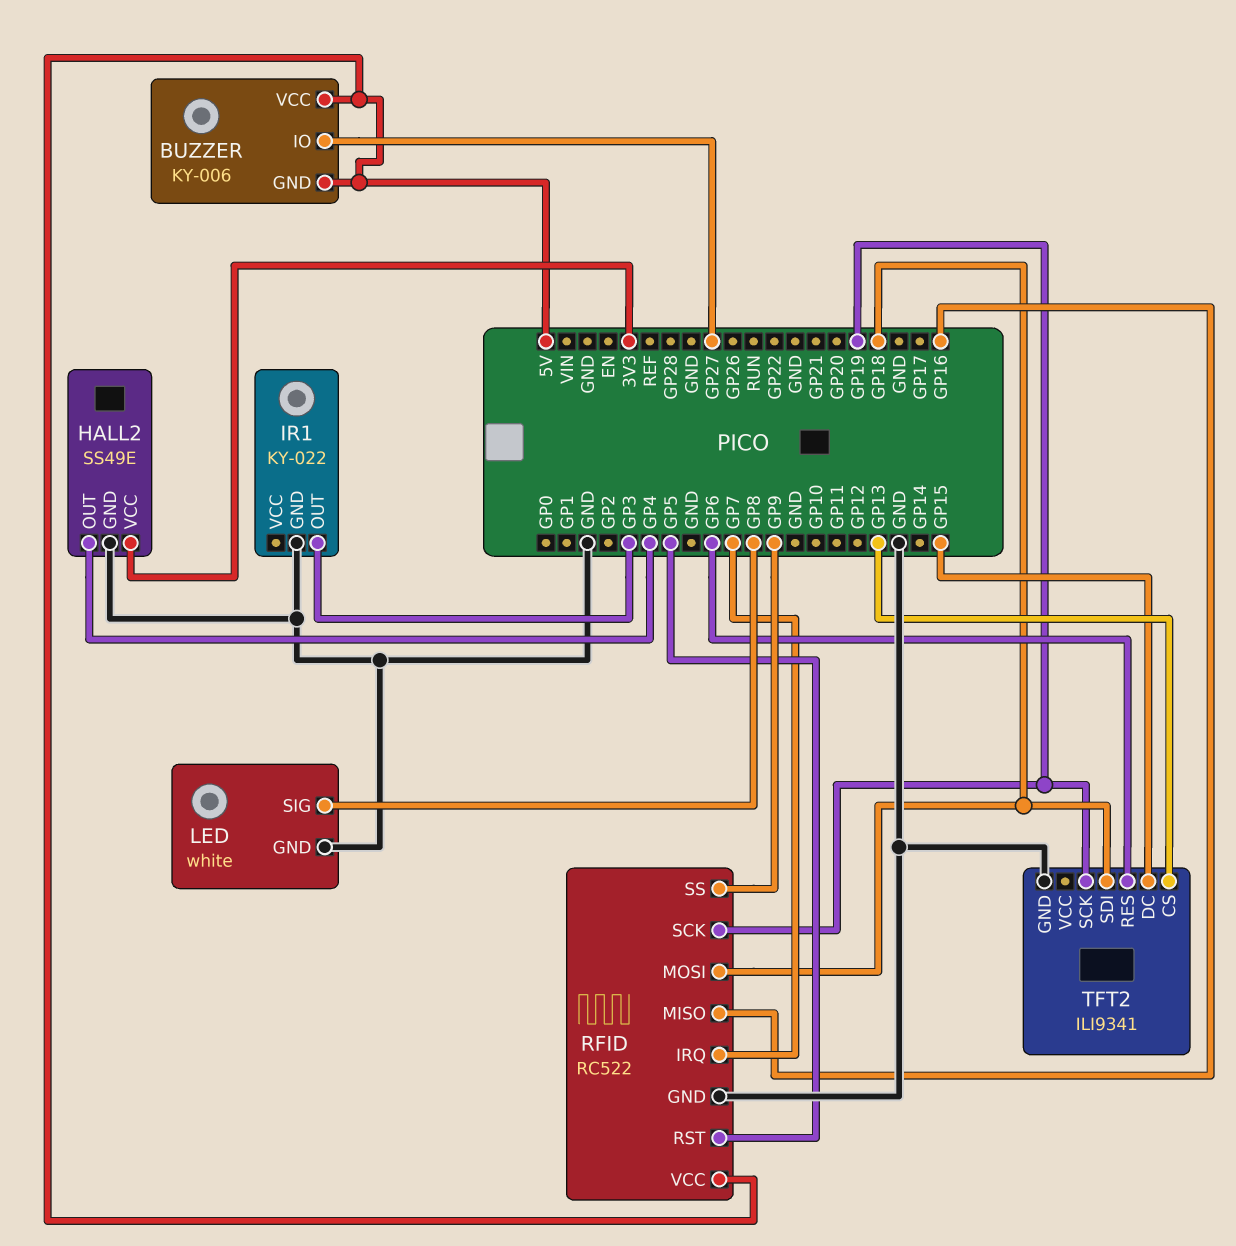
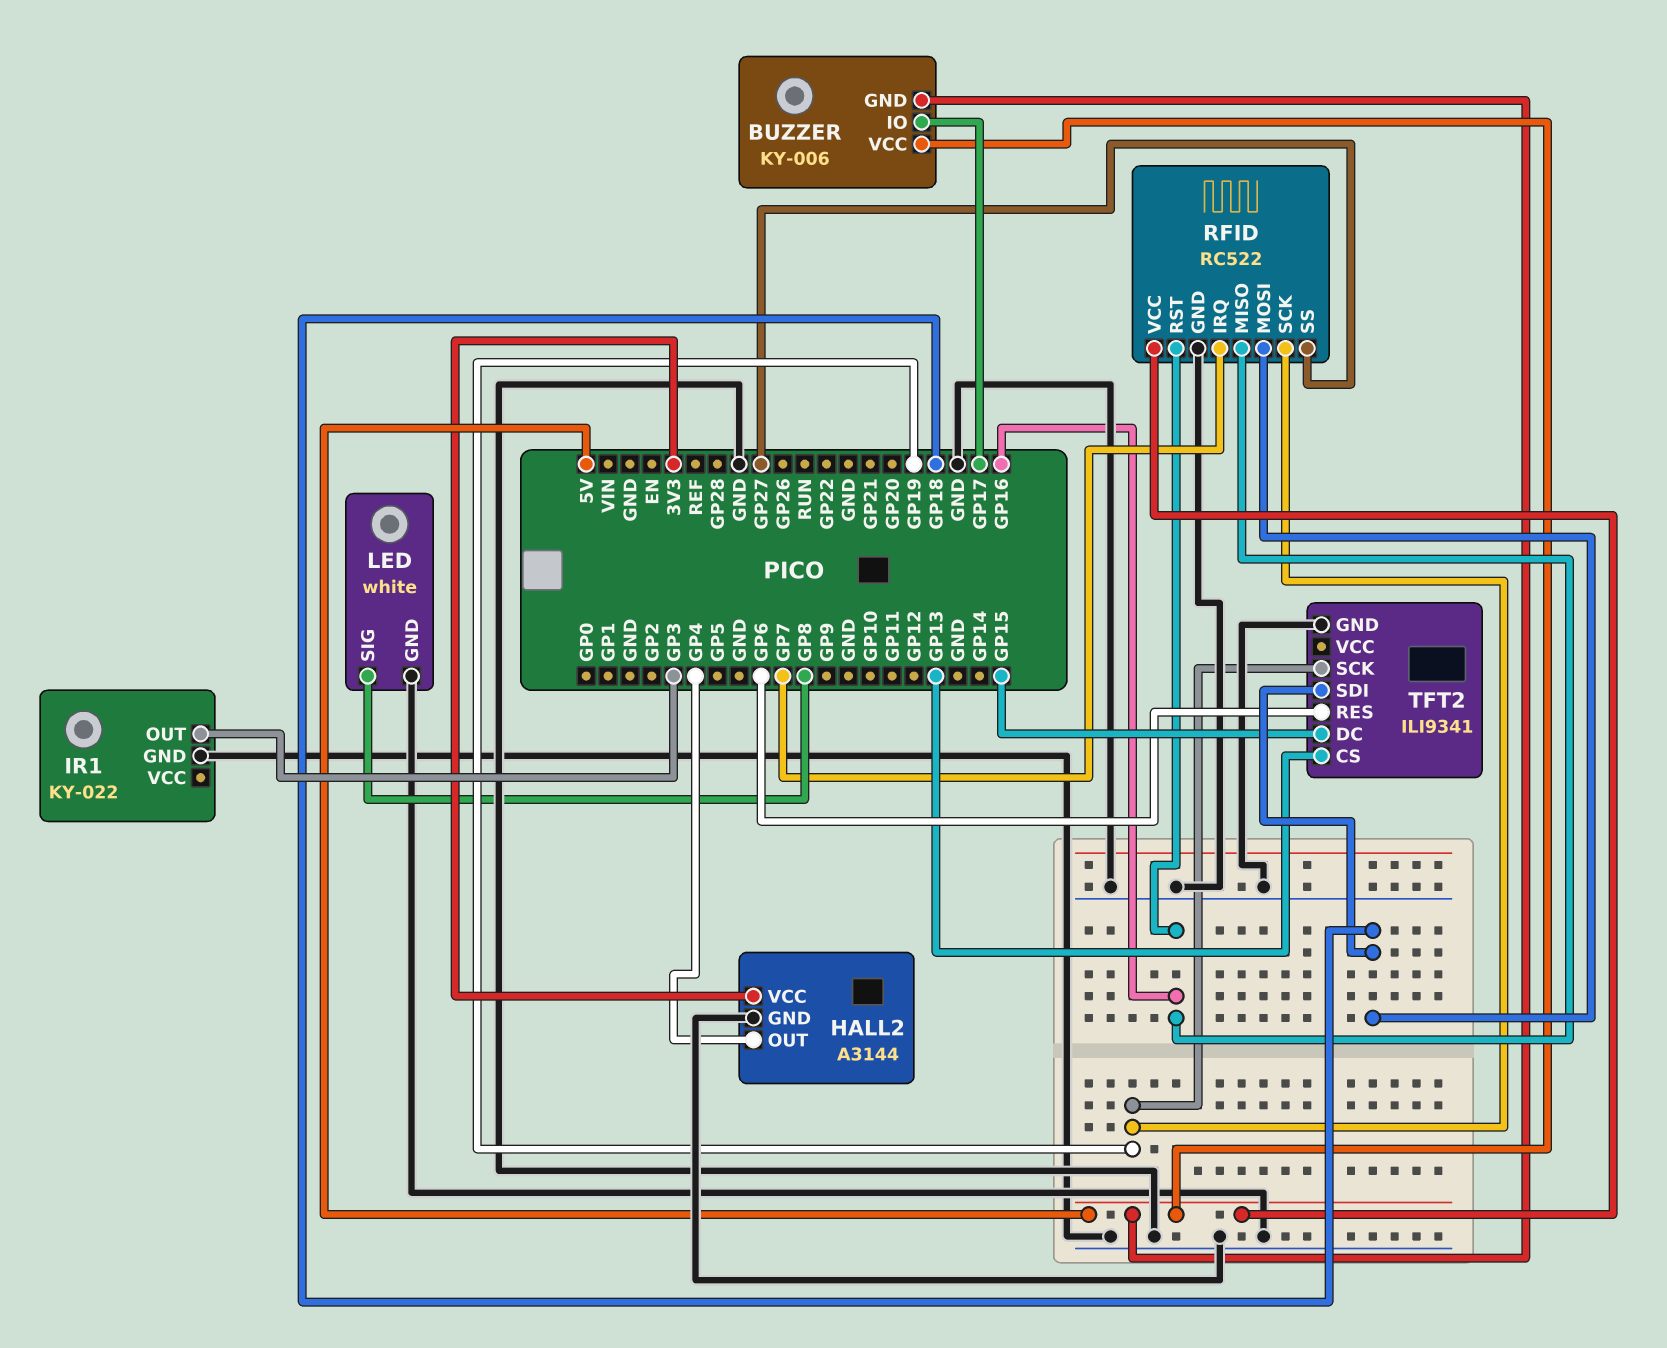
BUZZER pin IO: GP27 -> GP17
HALL2: SS49E -> A3144
RFID pin RST: GP5 -> GP16
RFID pin SS: GP9 -> GP27

